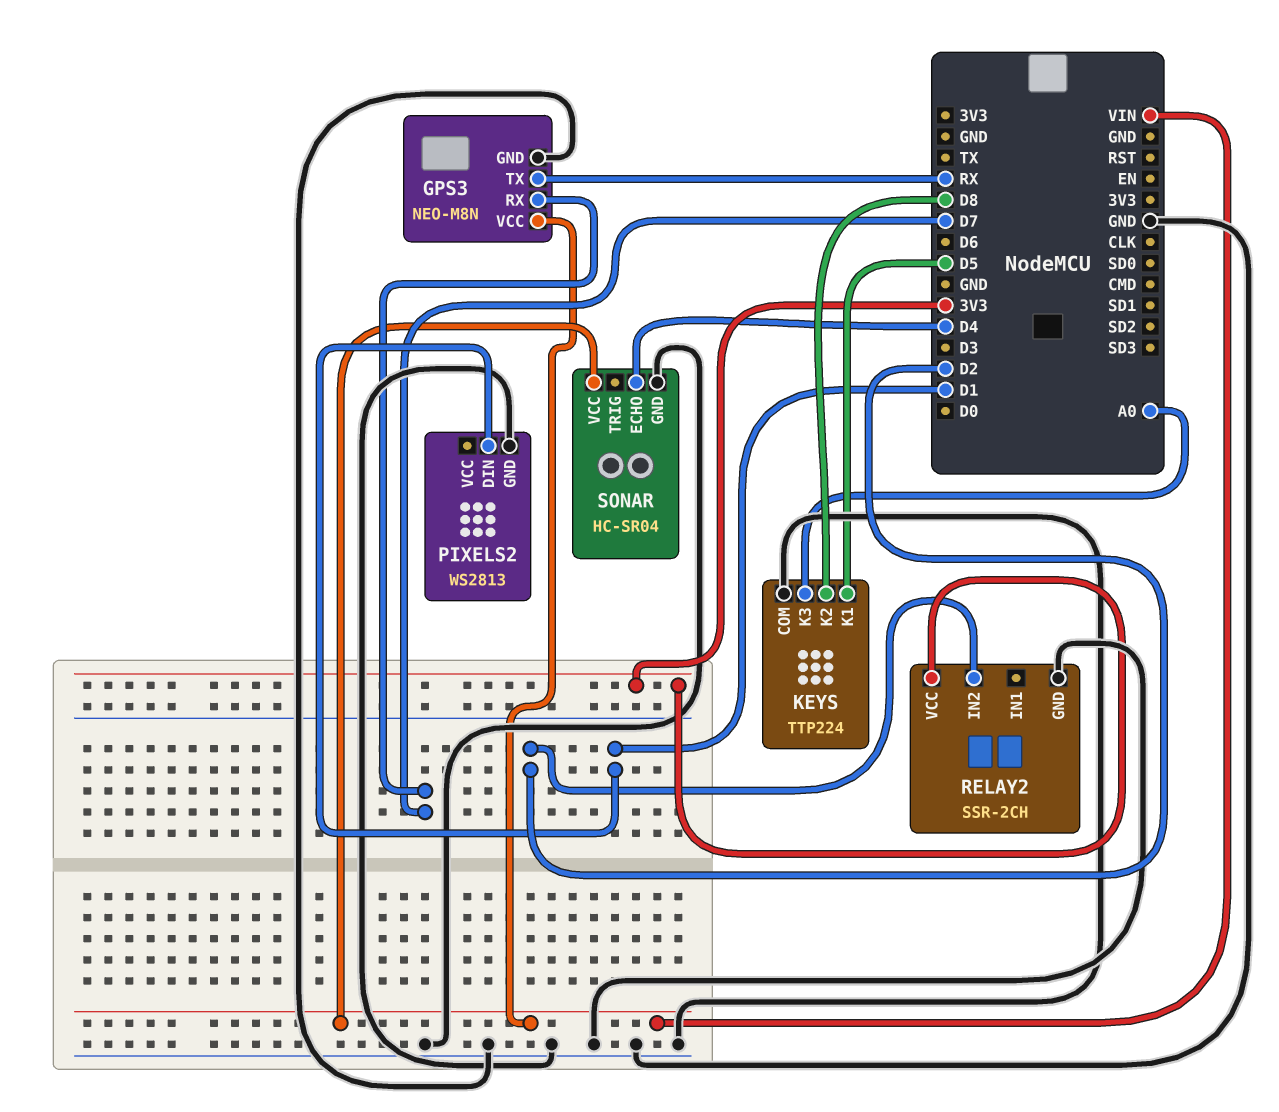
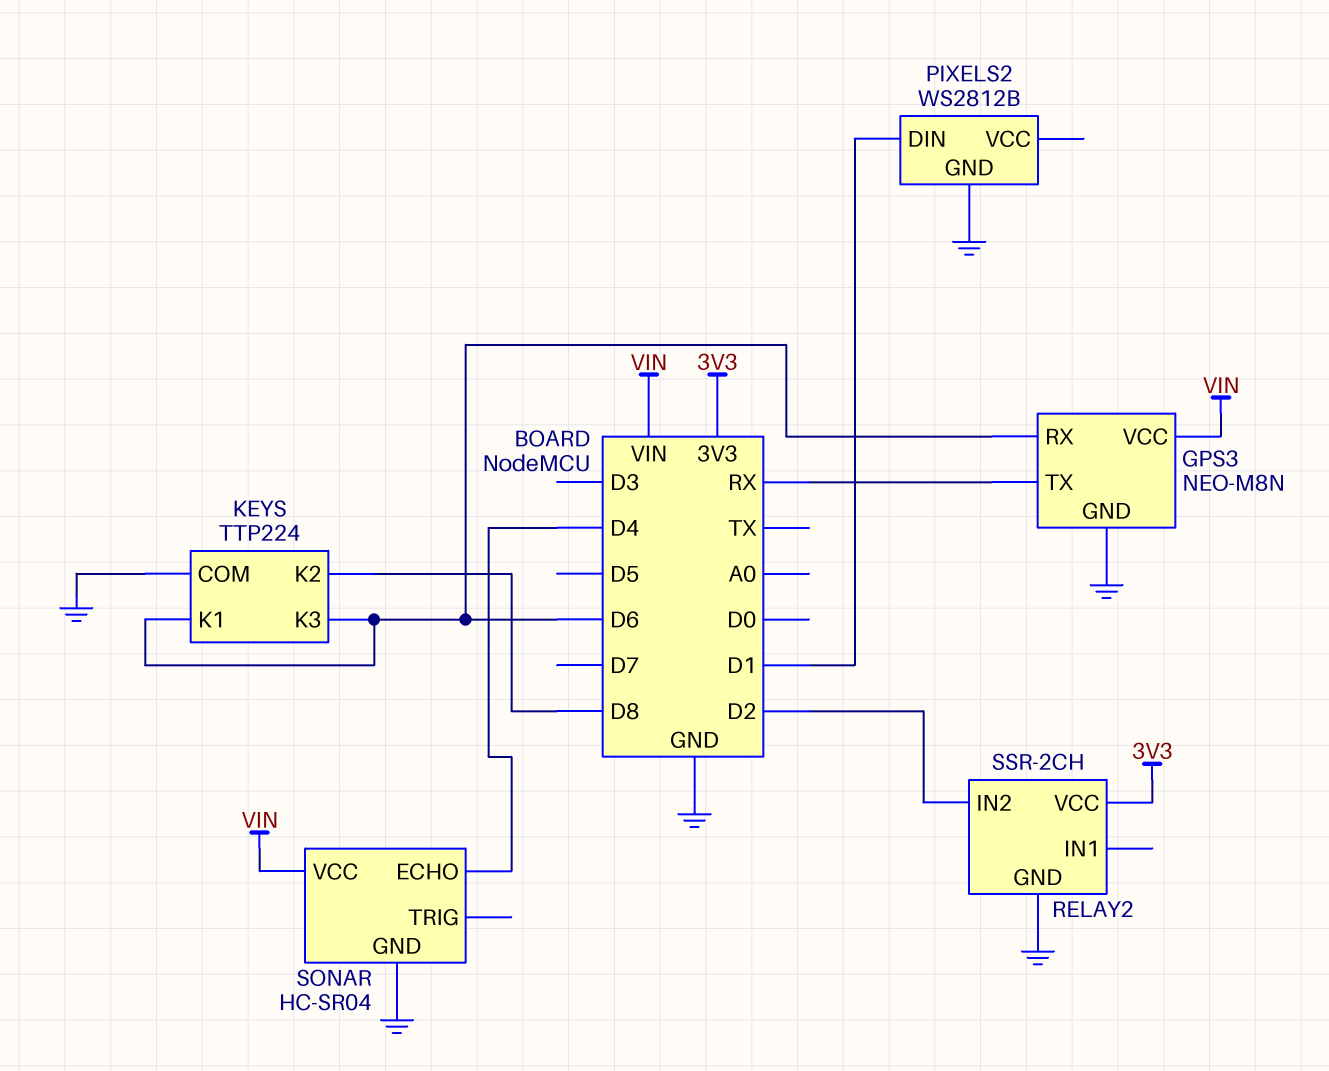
GPS3 pin RX: D7 -> D6
KEYS pin K1: D5 -> D6
KEYS pin K3: A0 -> D6
PIXELS2: WS2813 -> WS2812B

